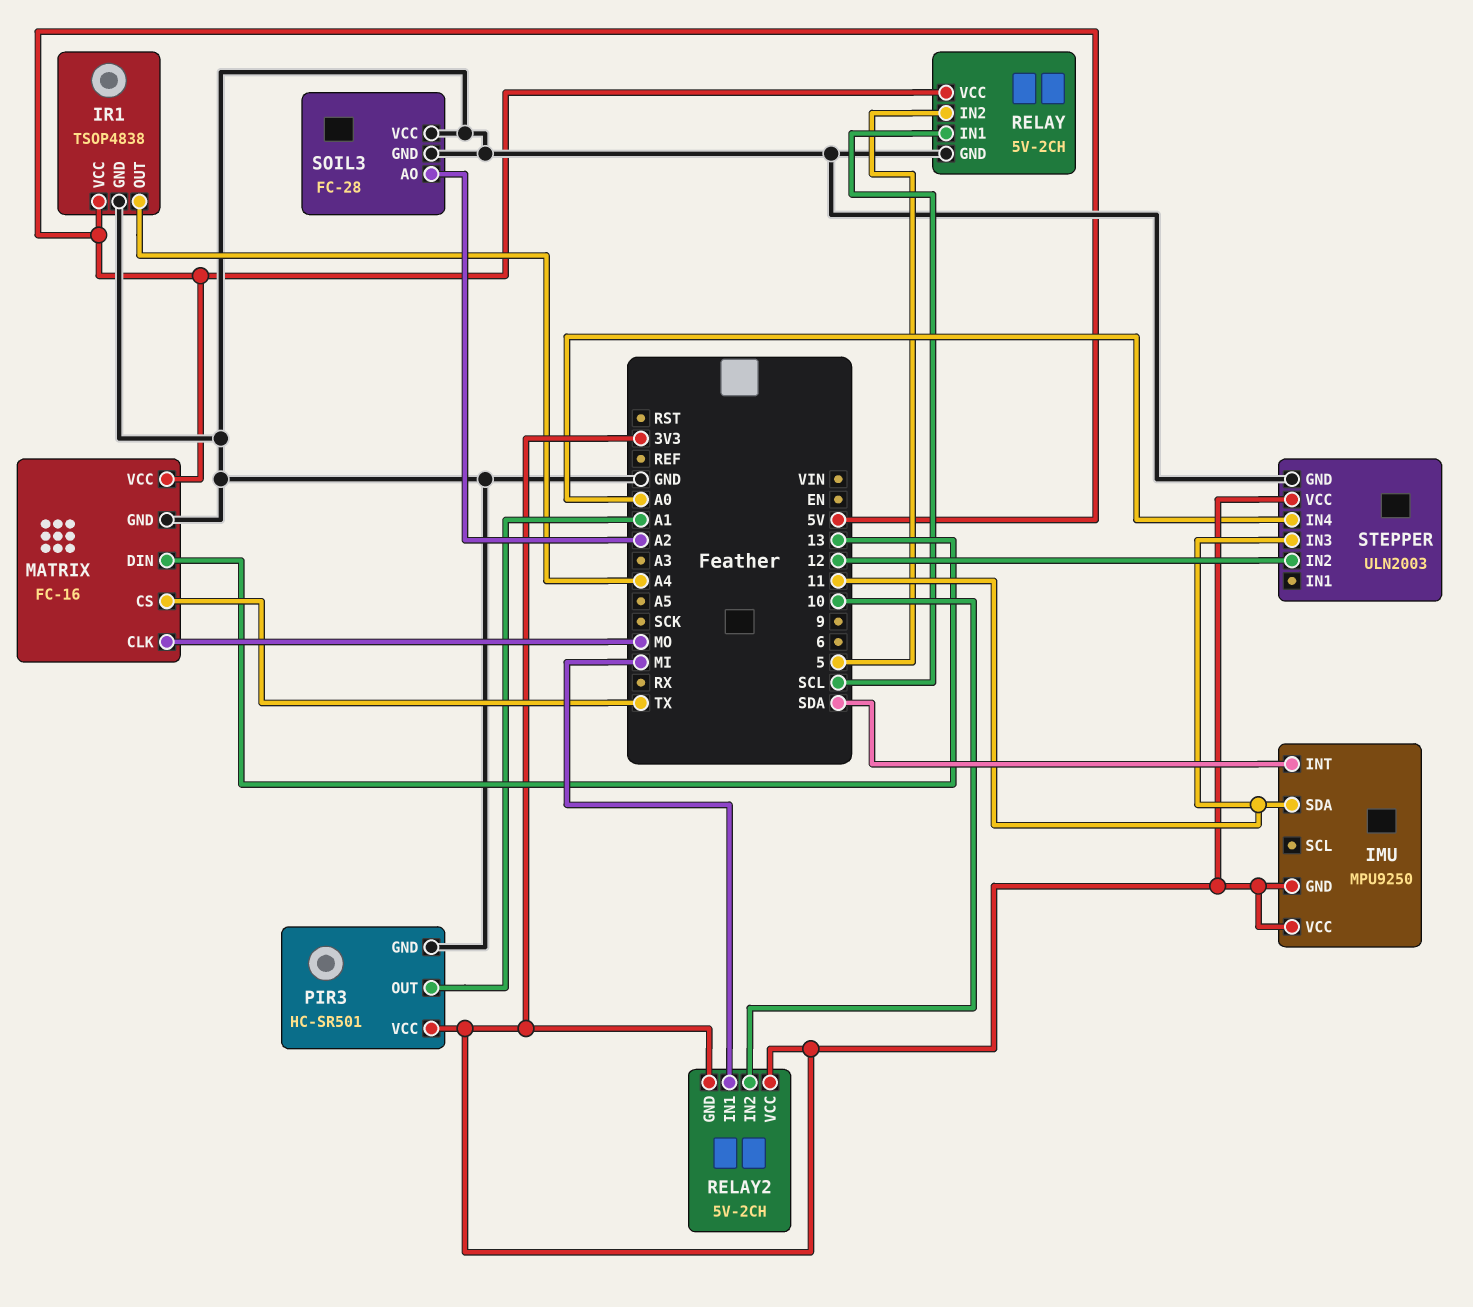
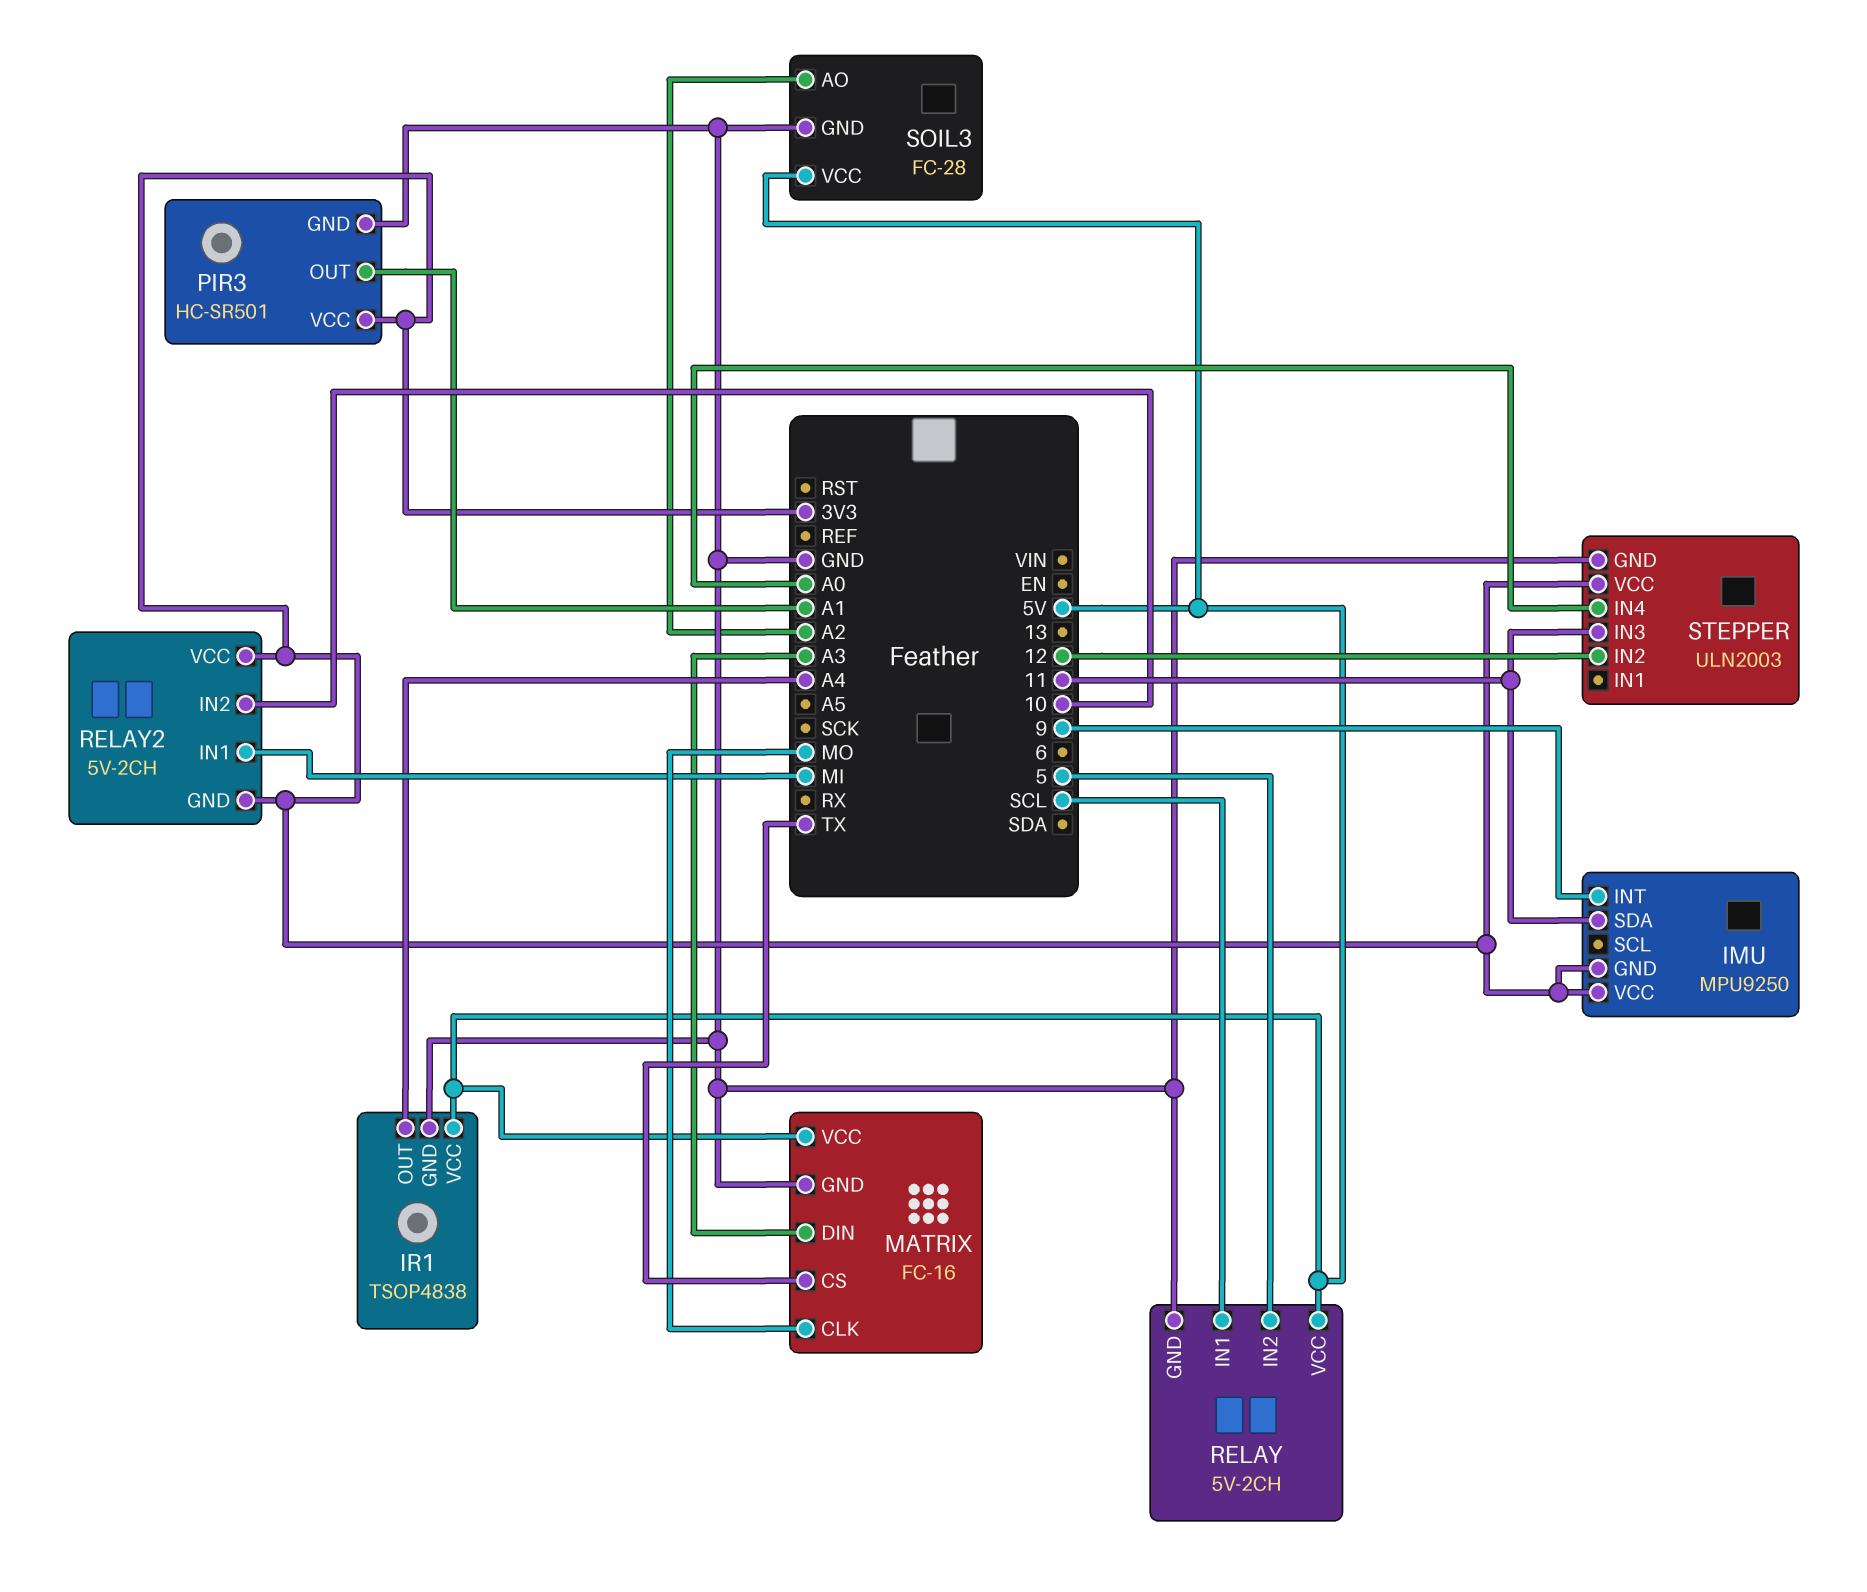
IMU pin INT: SDA -> 9
MATRIX pin DIN: 13 -> A3
SOIL3 pin VCC: GND -> 5V

